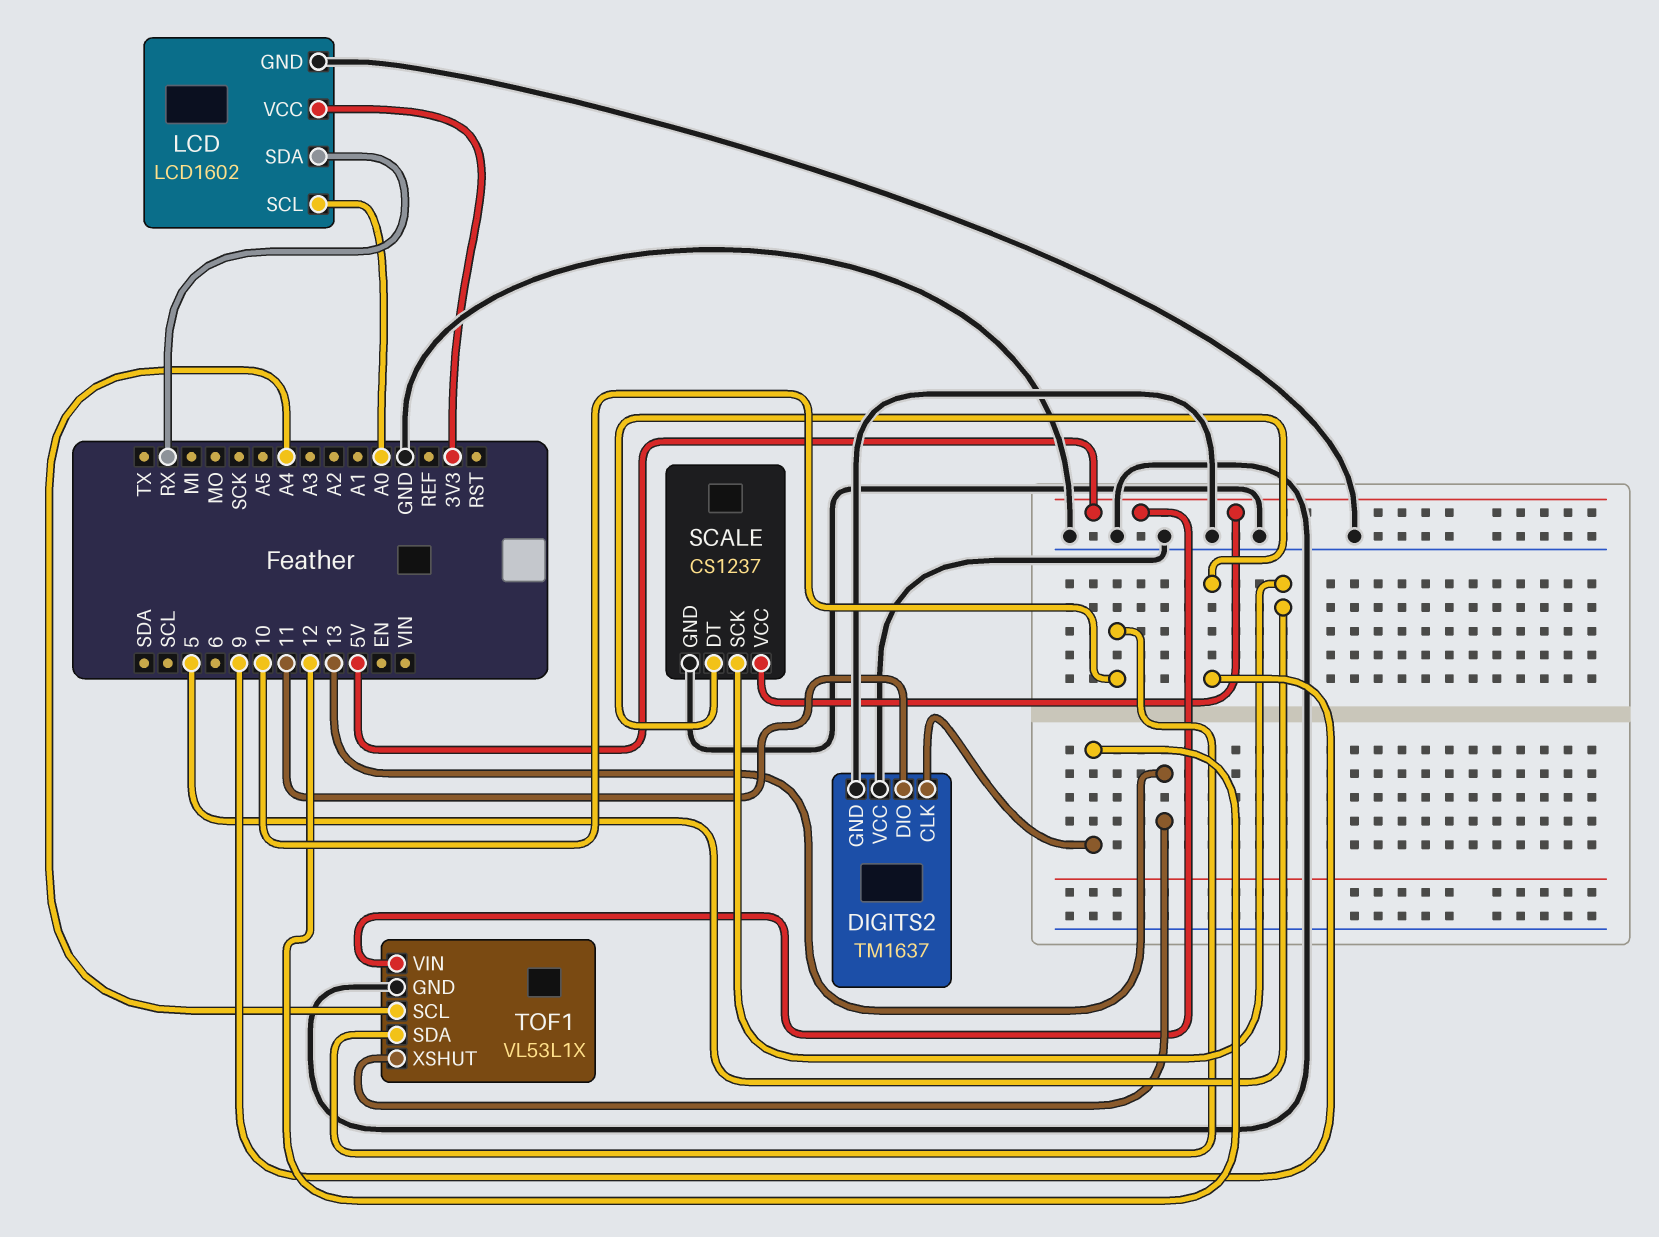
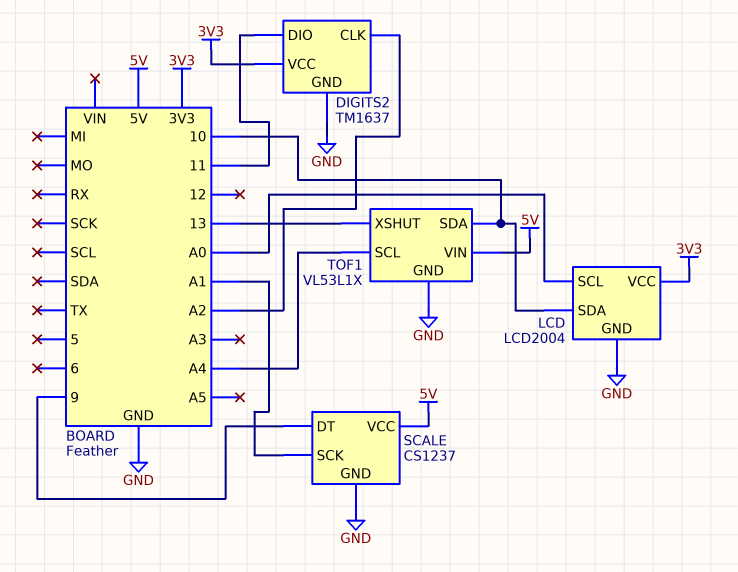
DIGITS2 pin CLK: 12 -> A2
DIGITS2 pin VCC: GND -> 3V3
LCD: LCD1602 -> LCD2004
LCD pin SDA: RX -> 10
SCALE pin SCK: 5 -> A1

